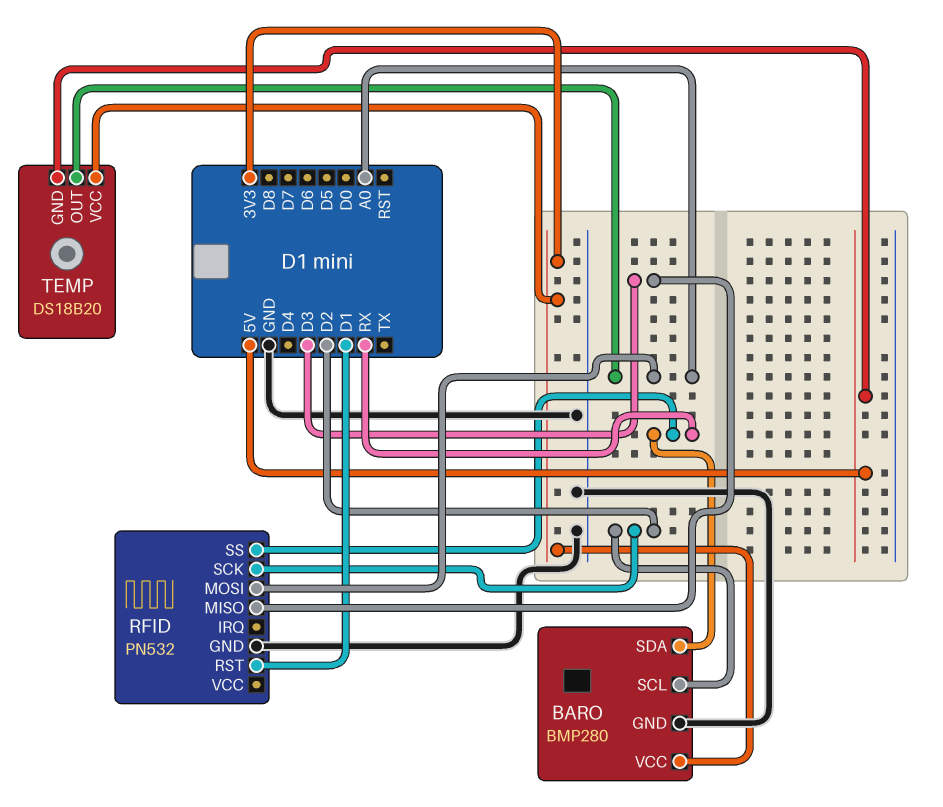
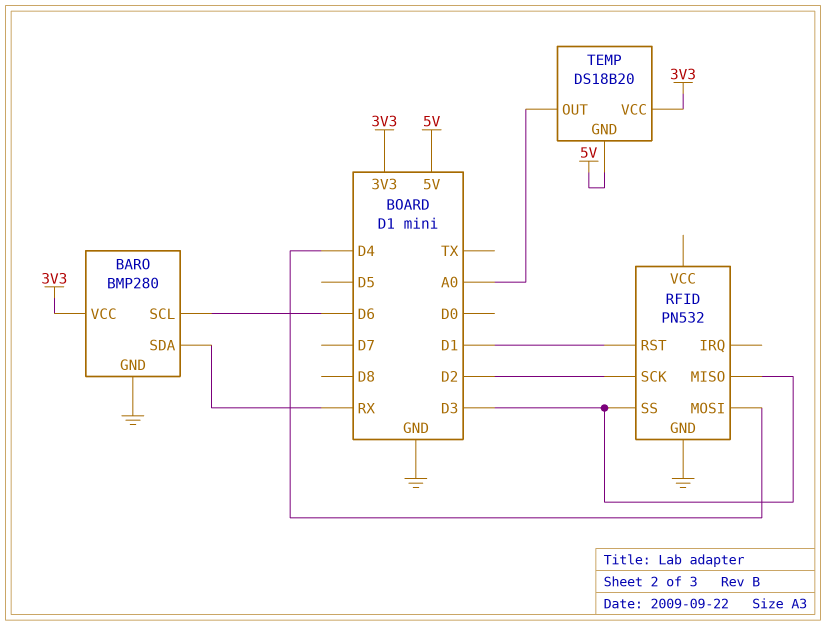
BARO pin SCL: D2 -> D6
RFID pin MOSI: A0 -> D4
RFID pin SS: RX -> D3

